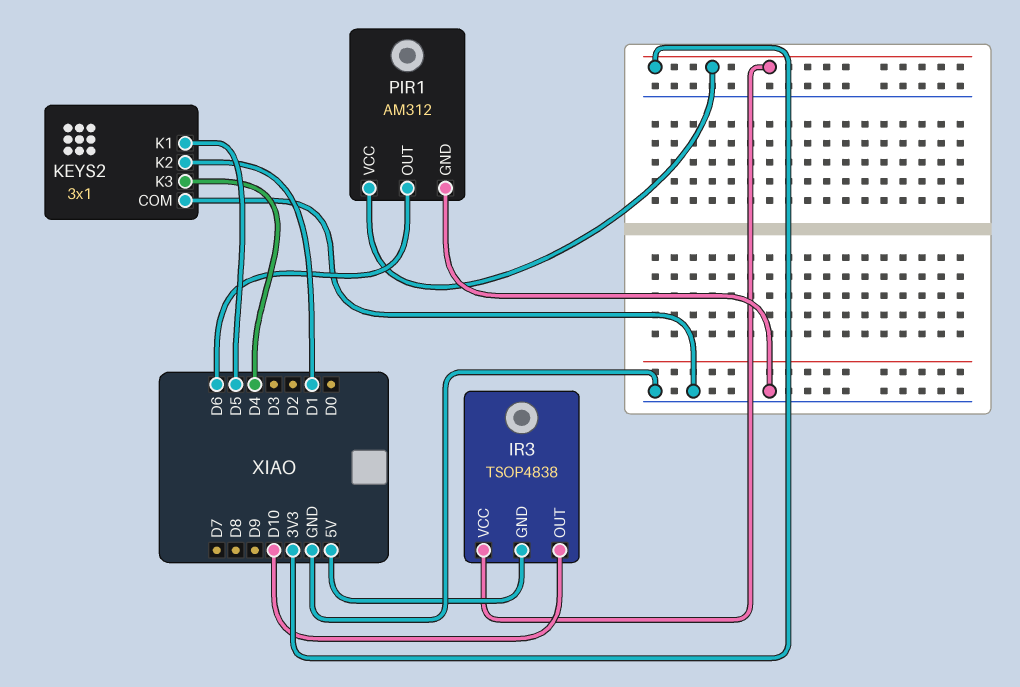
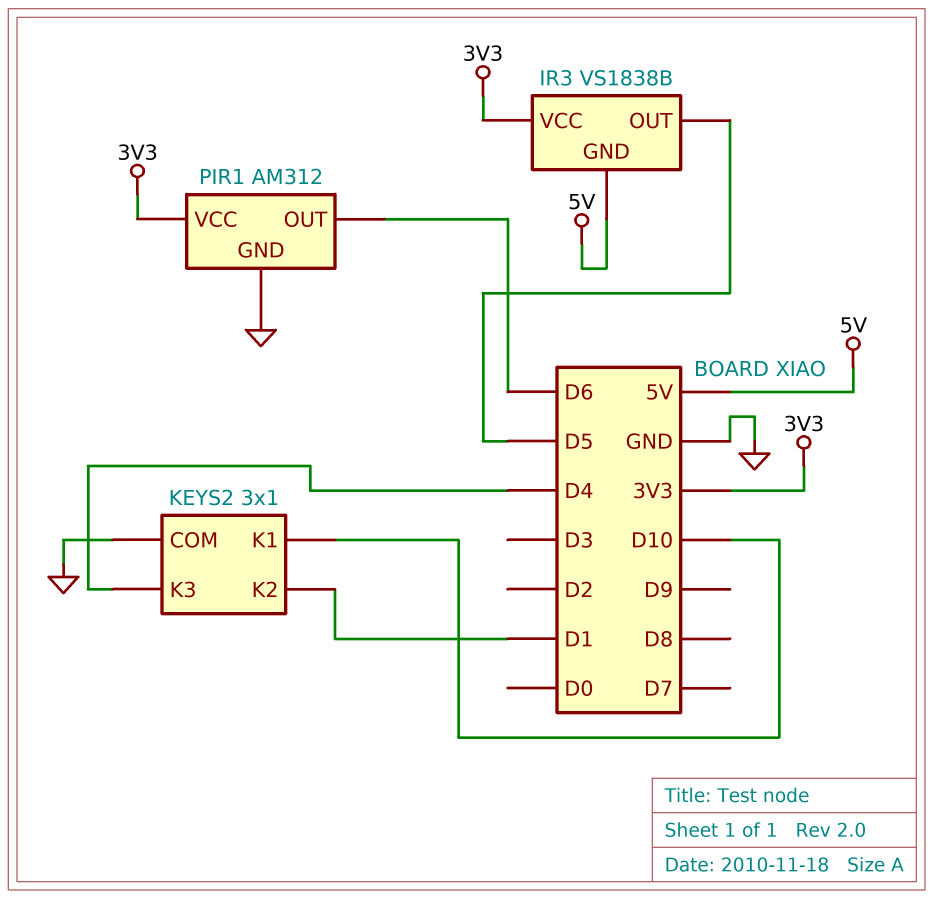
IR3: TSOP4838 -> VS1838B
IR3 pin OUT: D10 -> D5
KEYS2 pin K1: D5 -> D10

